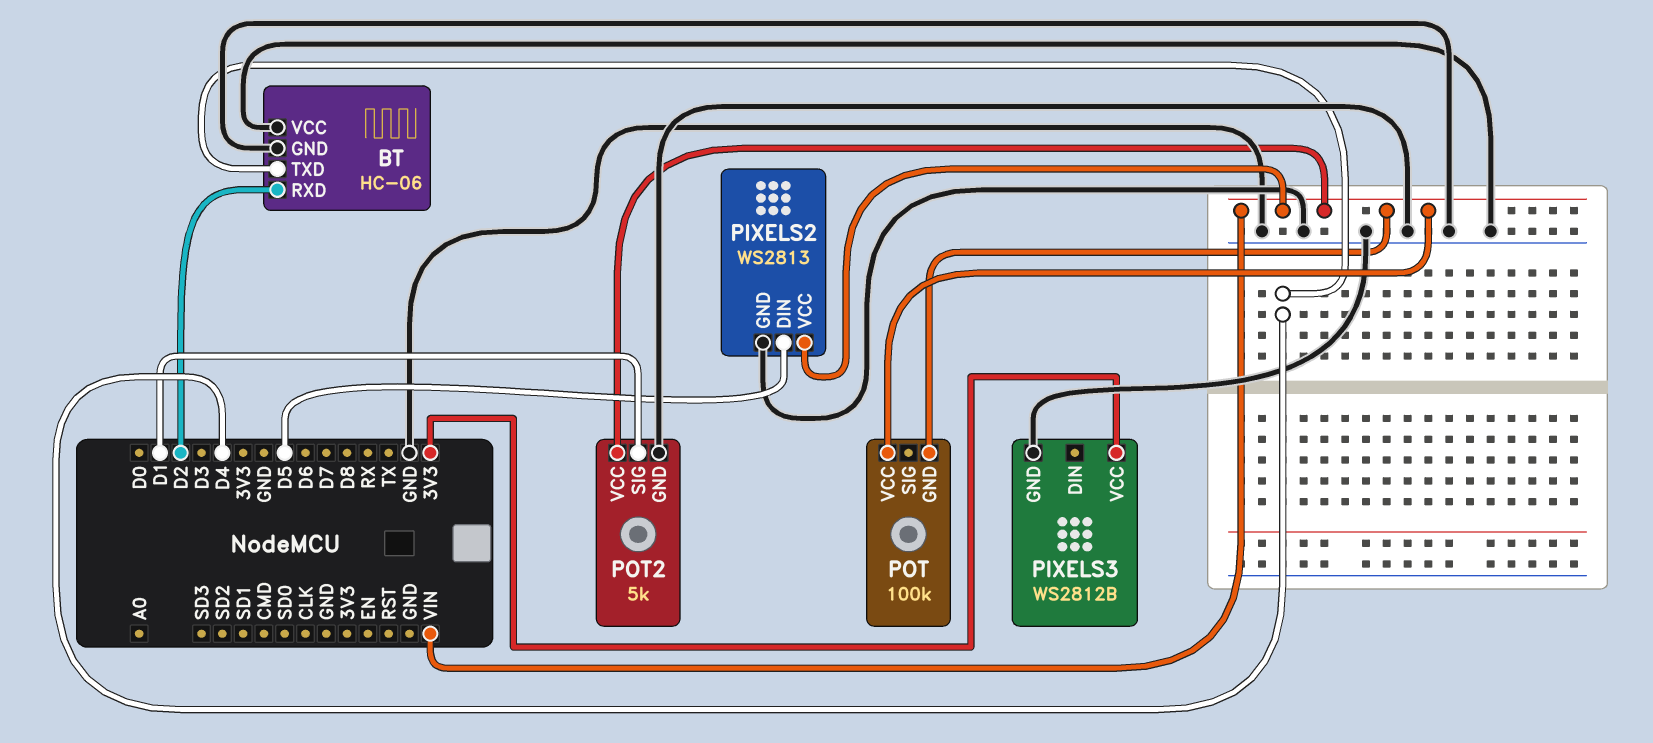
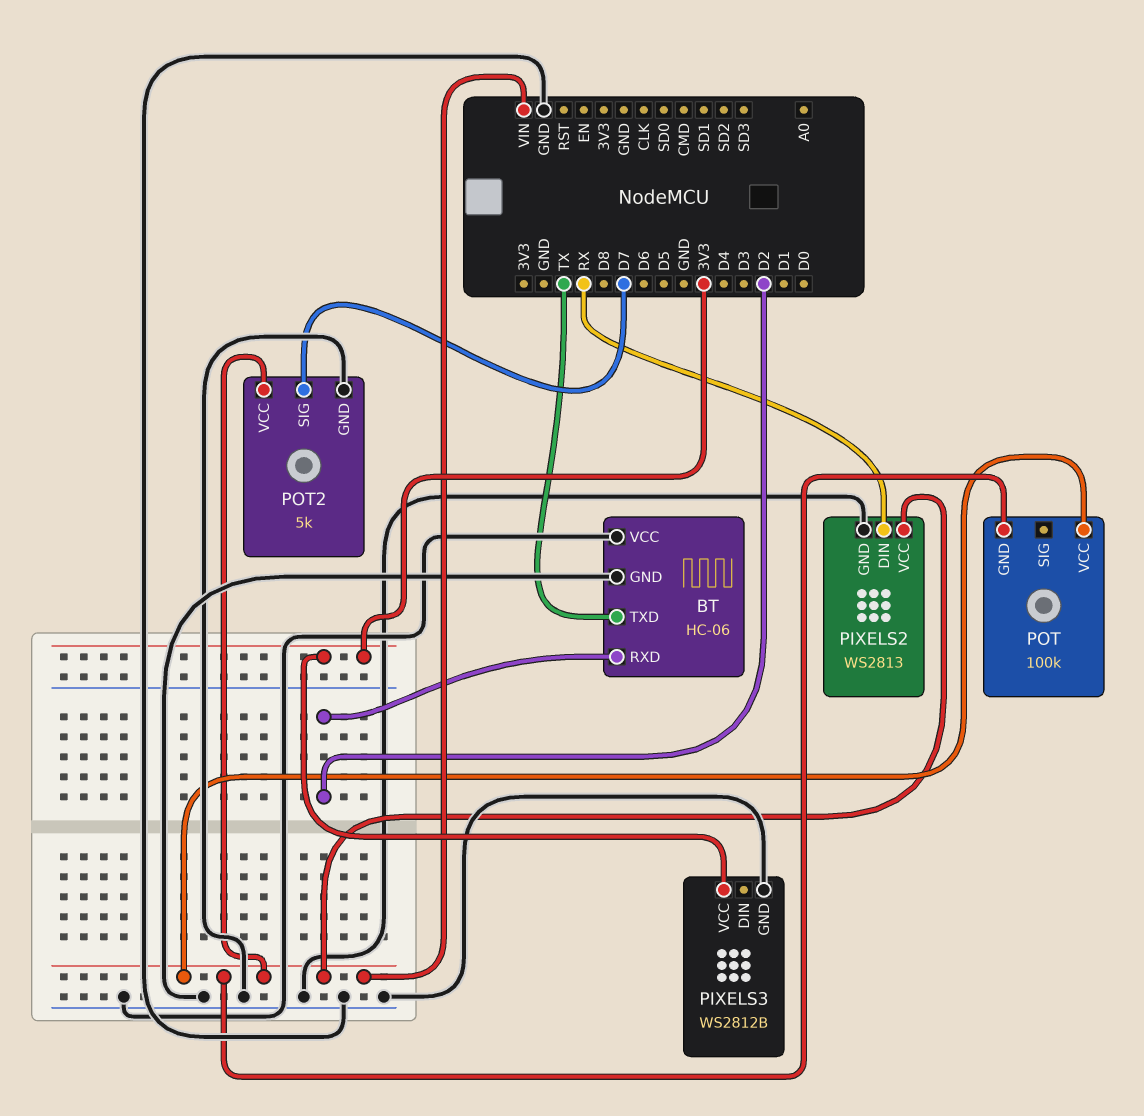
BT pin TXD: D4 -> TX
PIXELS2 pin DIN: D5 -> RX
POT2 pin SIG: D1 -> D7

